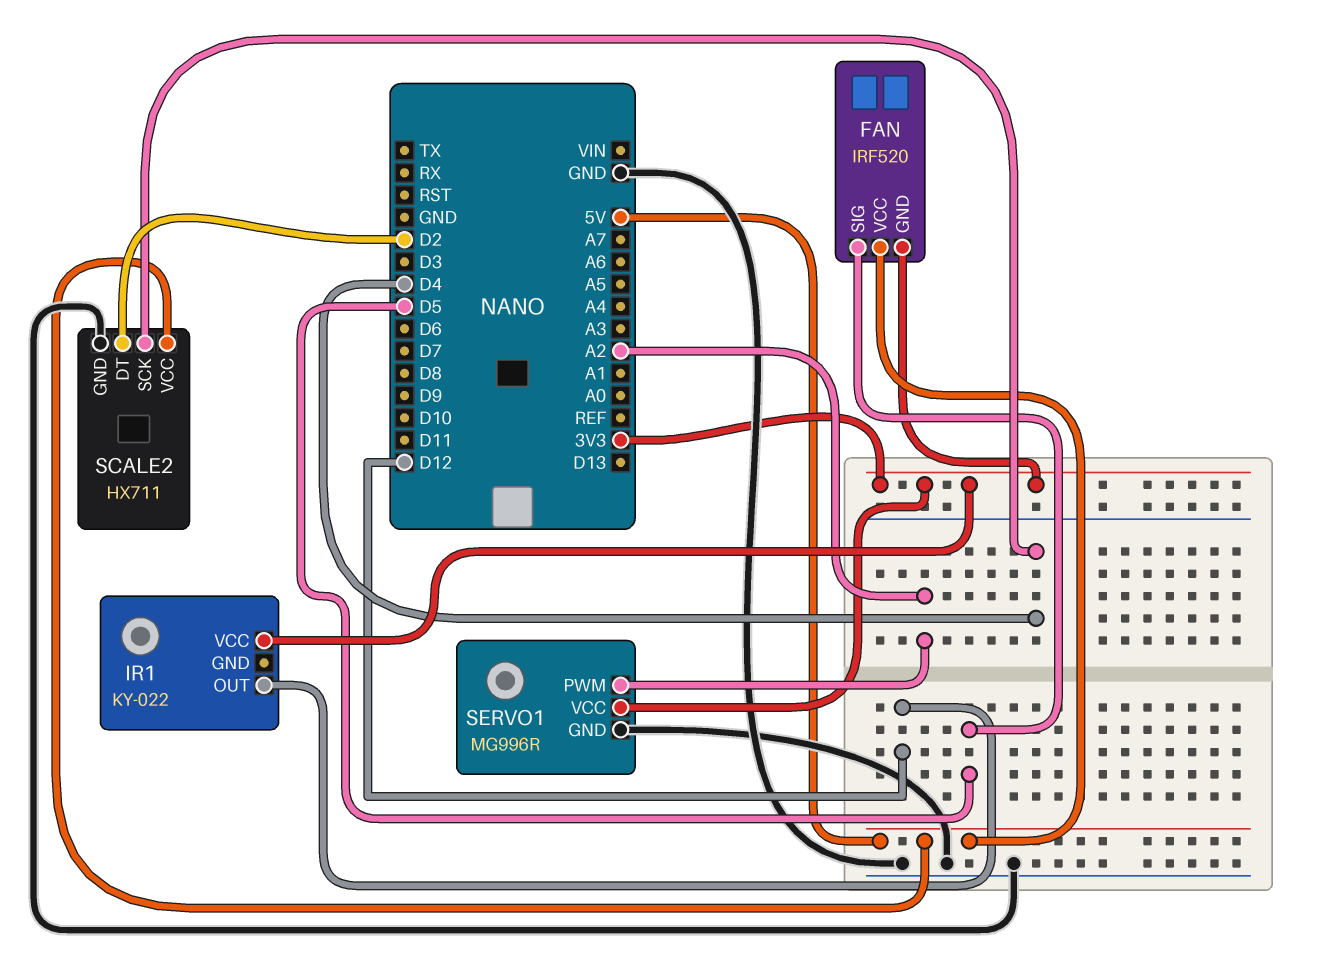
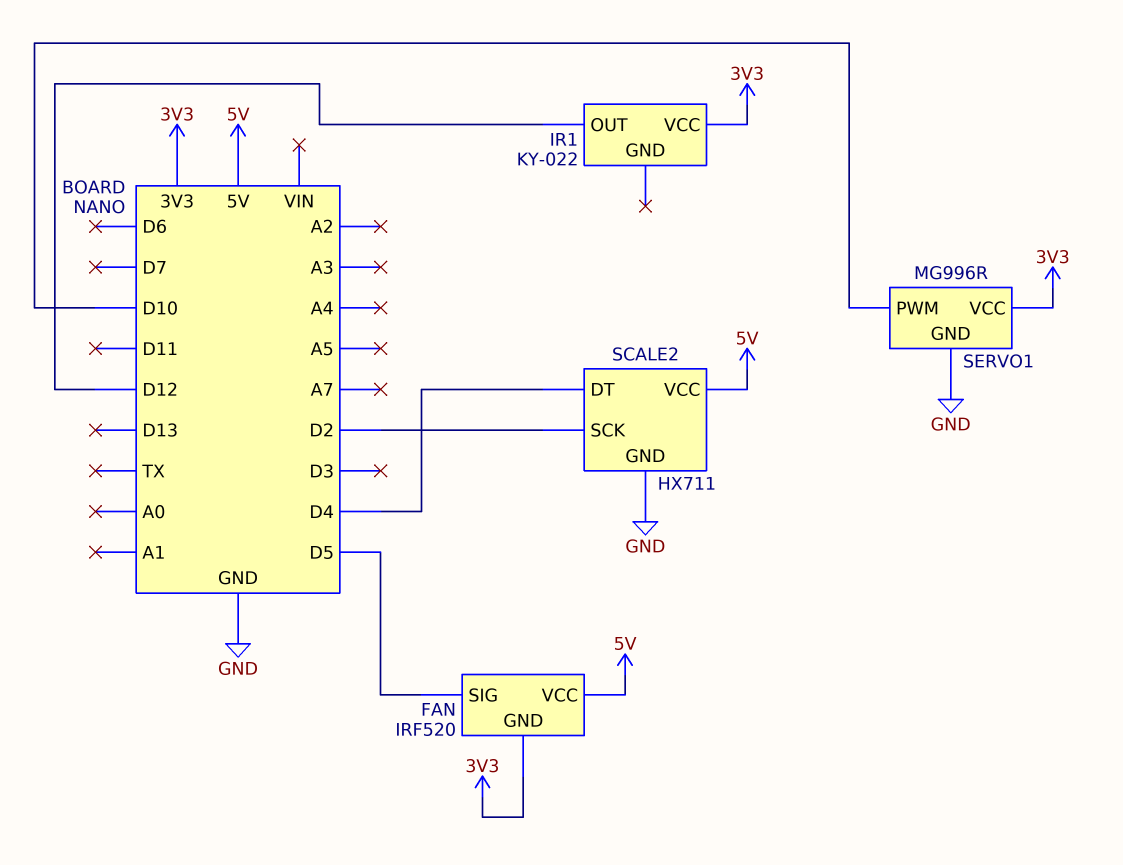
SCALE2 pin DT: D2 -> D4
SCALE2 pin SCK: D4 -> D2
SERVO1 pin PWM: A2 -> D10

